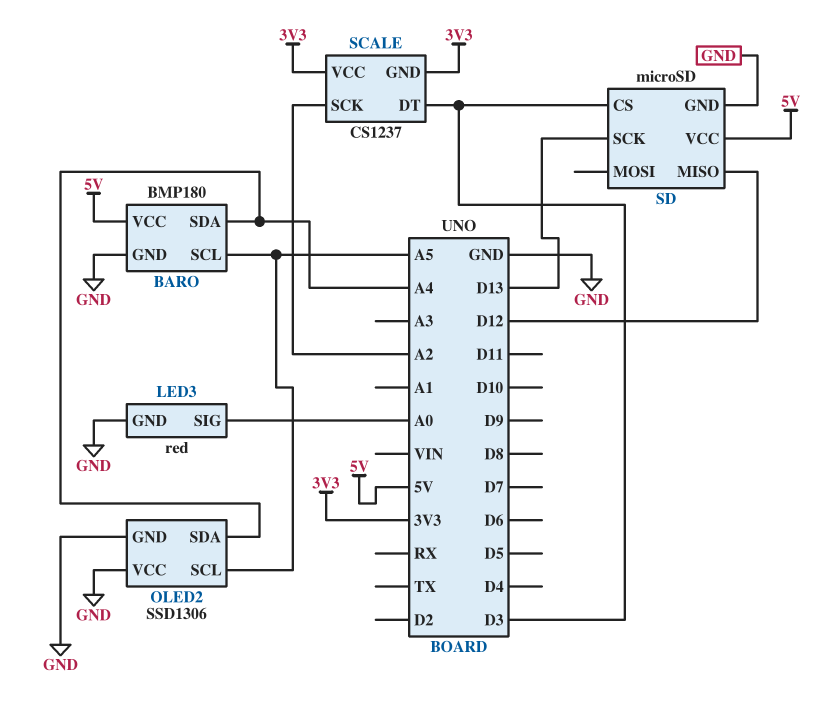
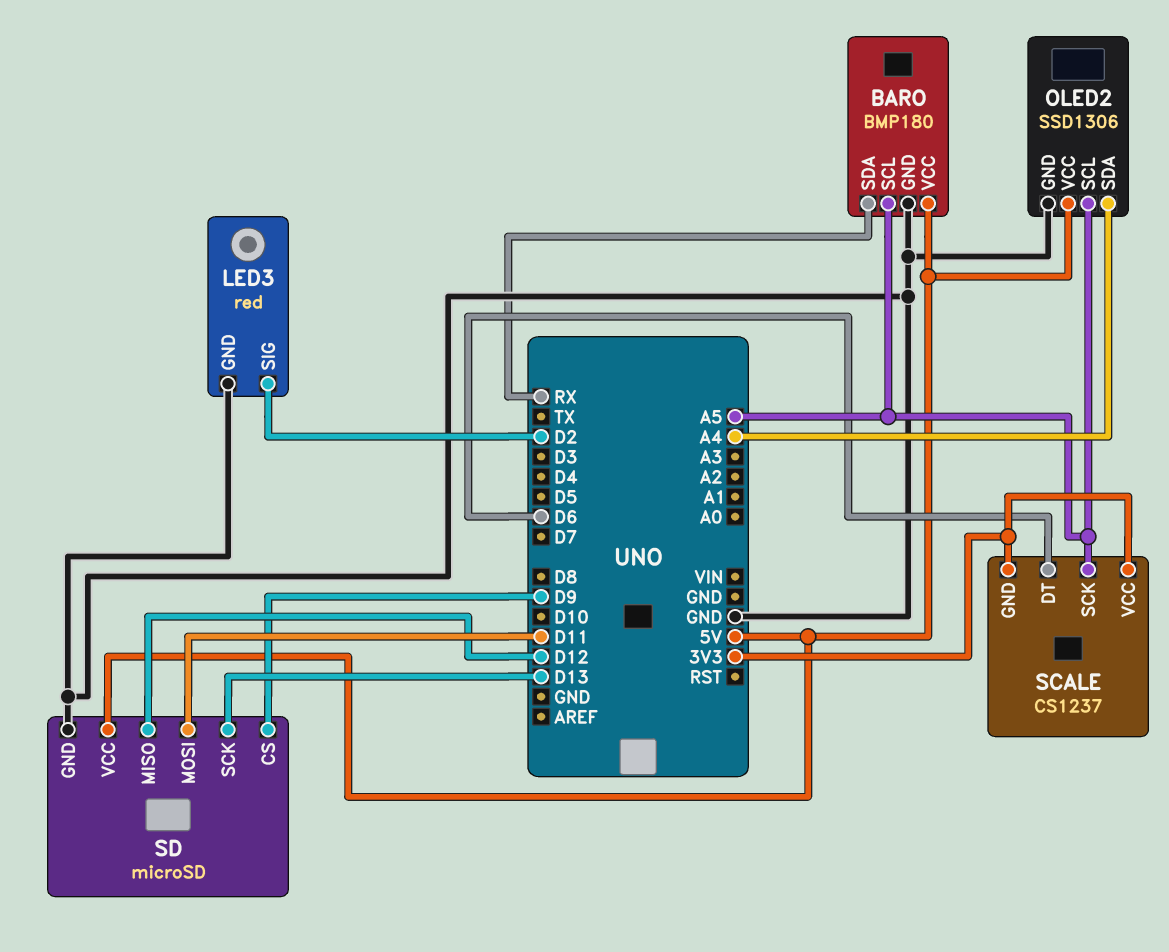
BARO pin SDA: A4 -> RX
LED3 pin SIG: A0 -> D2
OLED2 pin VCC: GND -> 5V
SCALE pin DT: D3 -> D6
SCALE pin SCK: A2 -> A5
SD pin CS: D3 -> D9
SD pin MOSI: none -> D11

